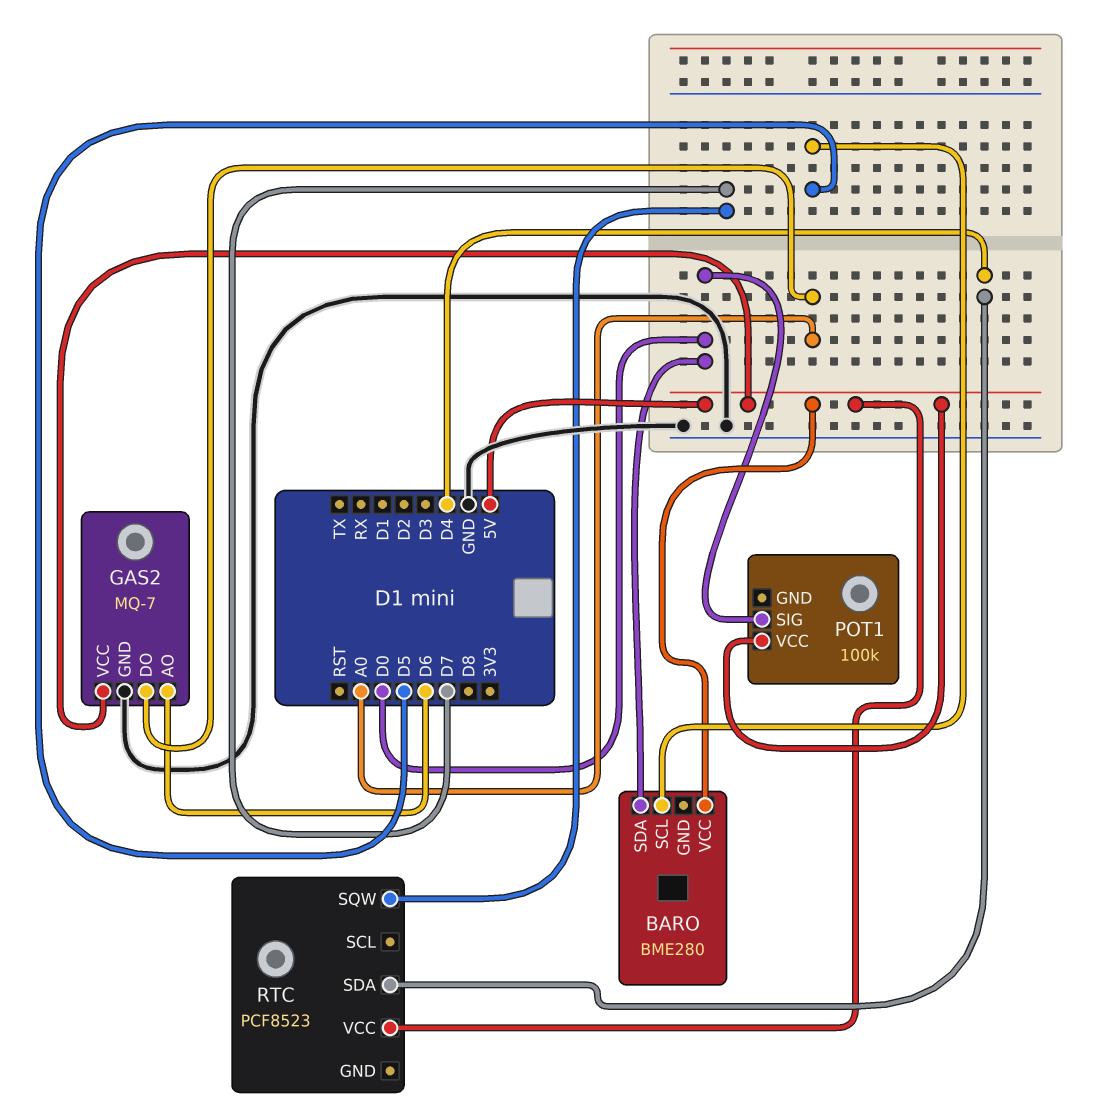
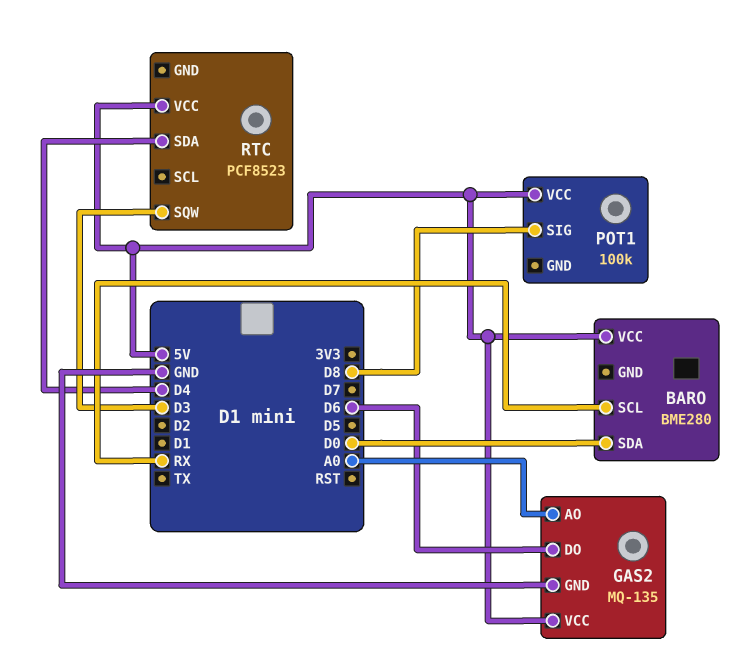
BARO pin SCL: D5 -> RX
GAS2: MQ-7 -> MQ-135
GAS2 pin AO: D6 -> A0
GAS2 pin DO: A0 -> D6
POT1 pin SIG: D0 -> D8
RTC pin SQW: D7 -> D3

